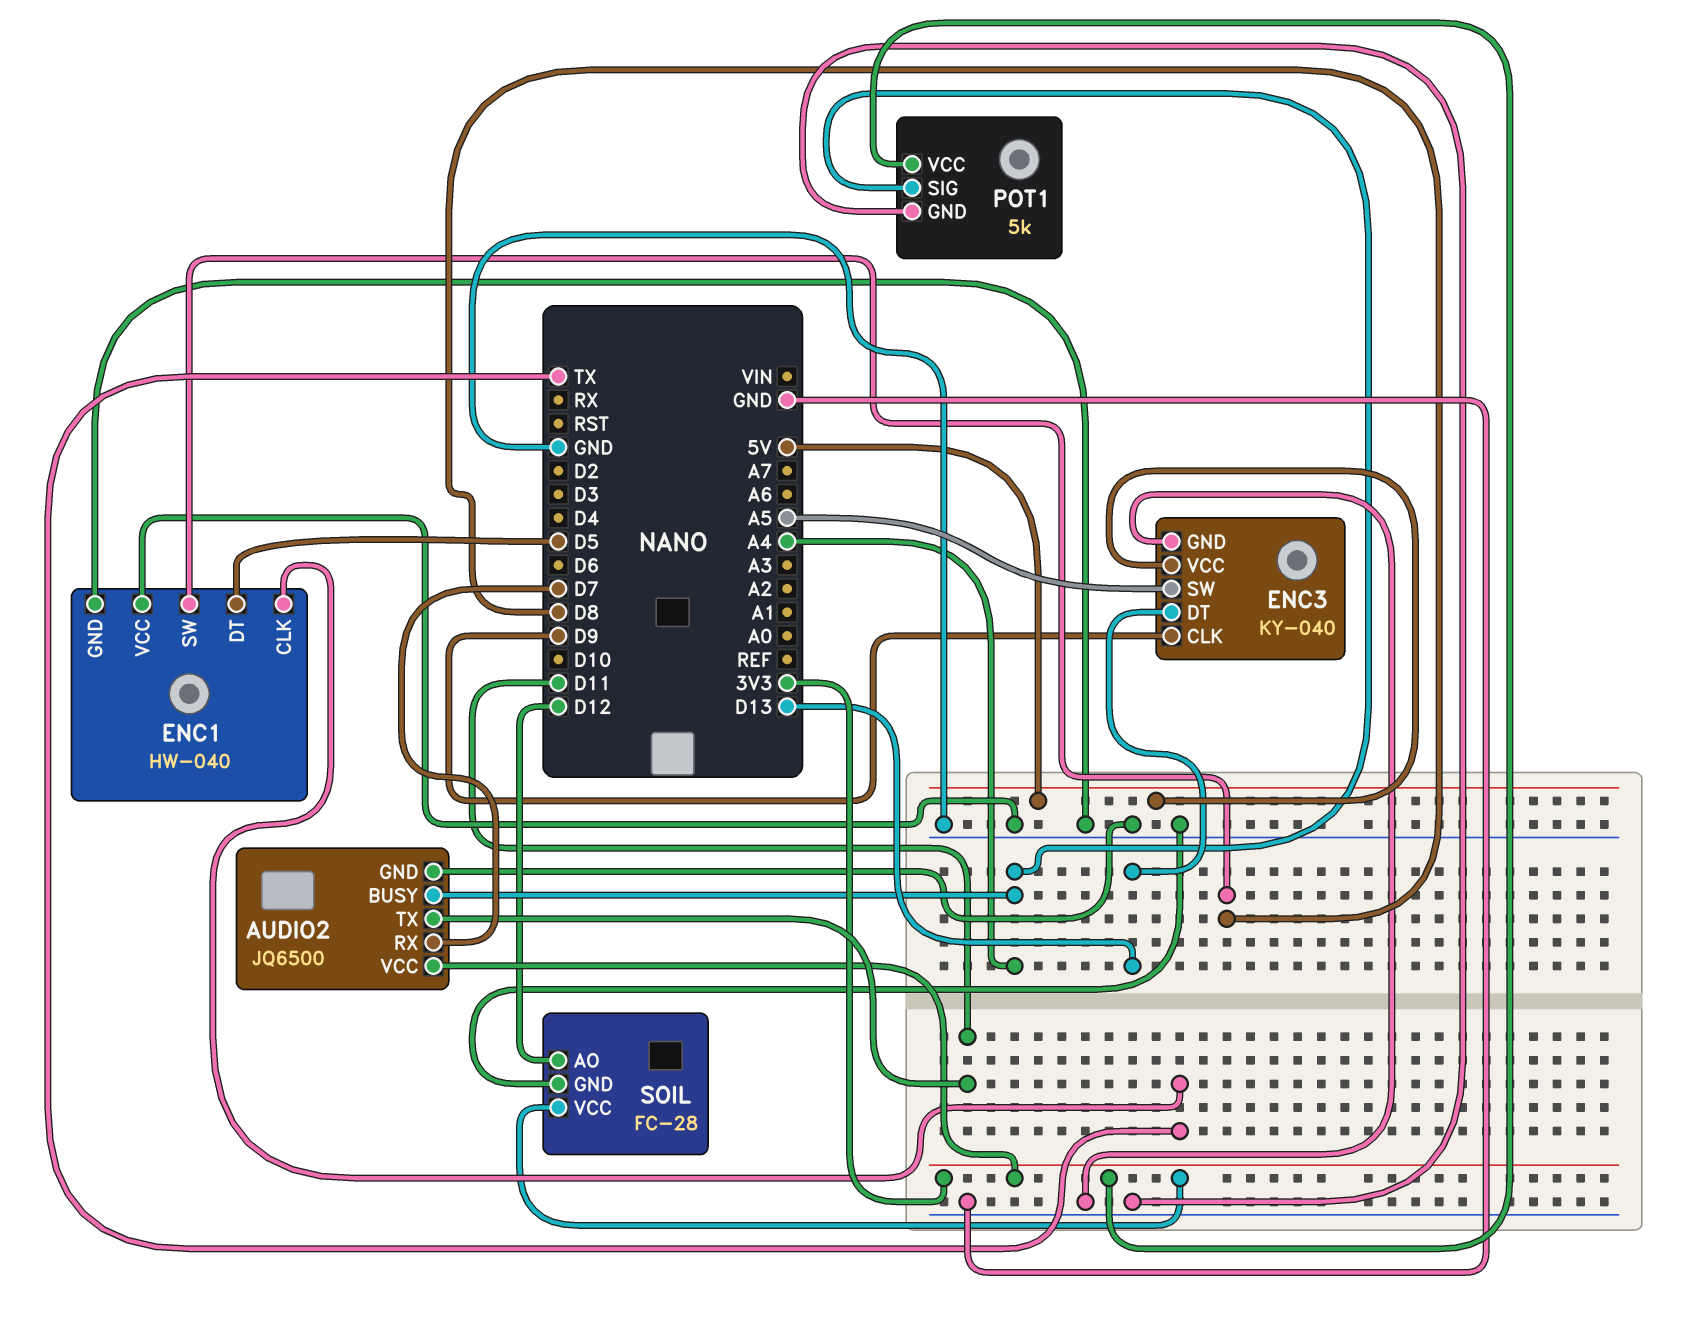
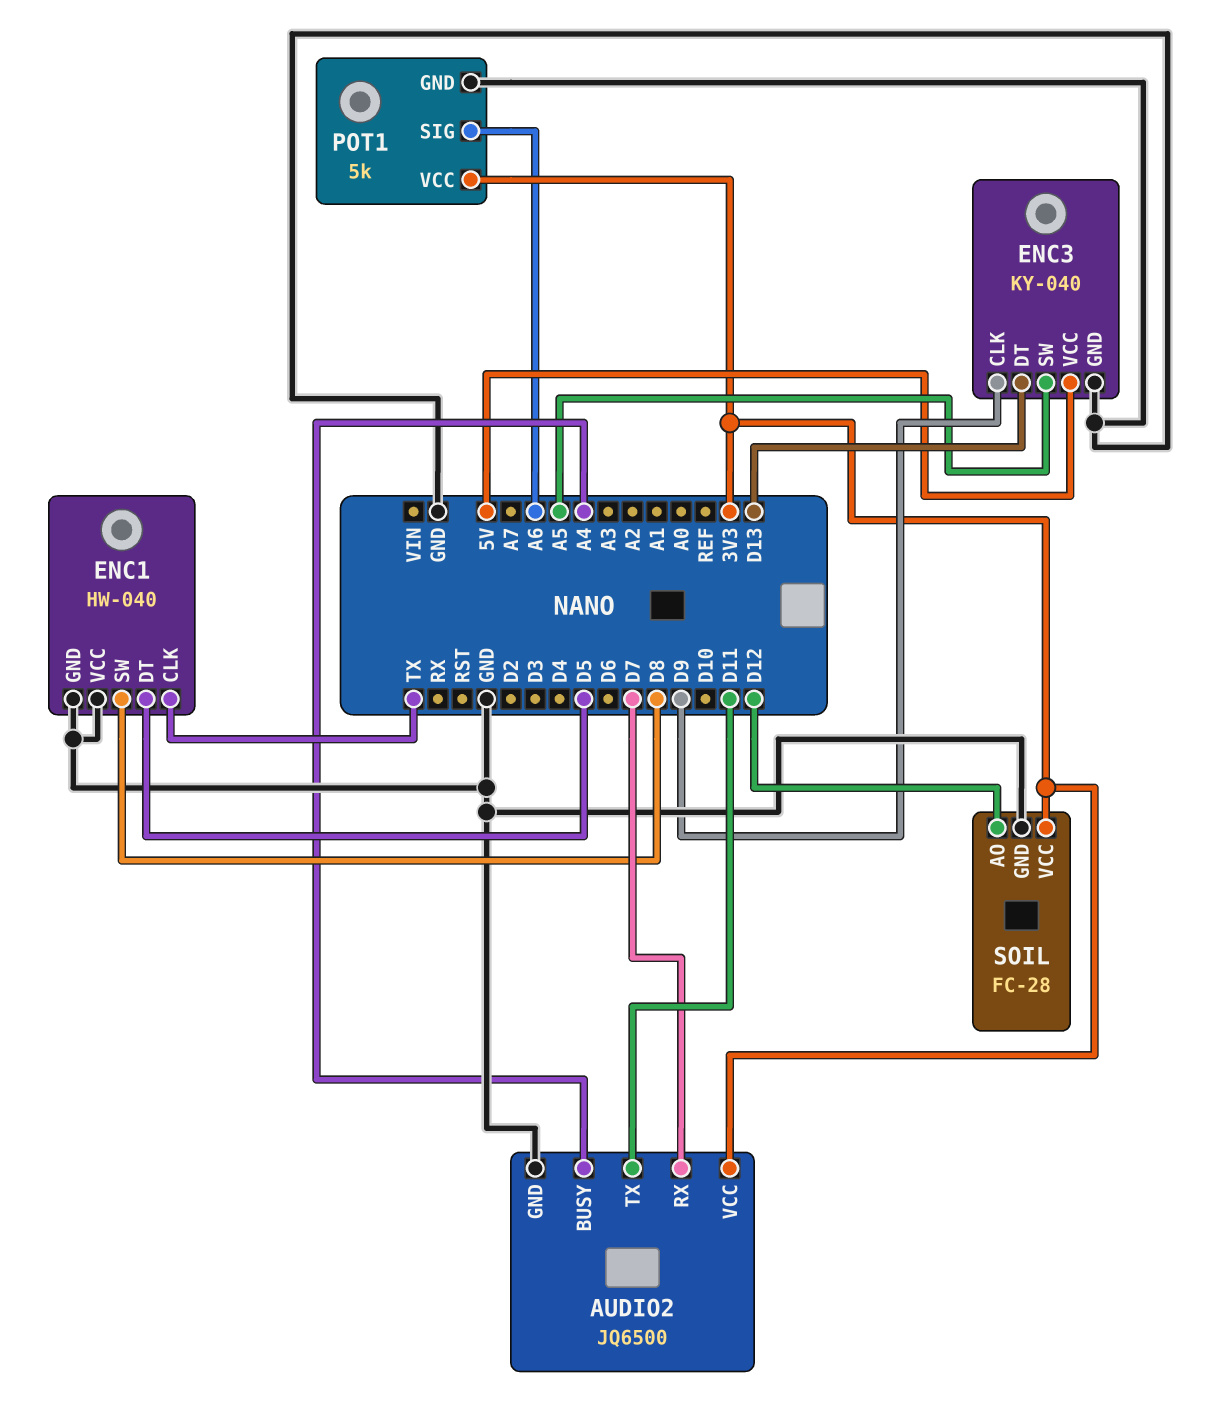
POT1 pin SIG: A4 -> A6

